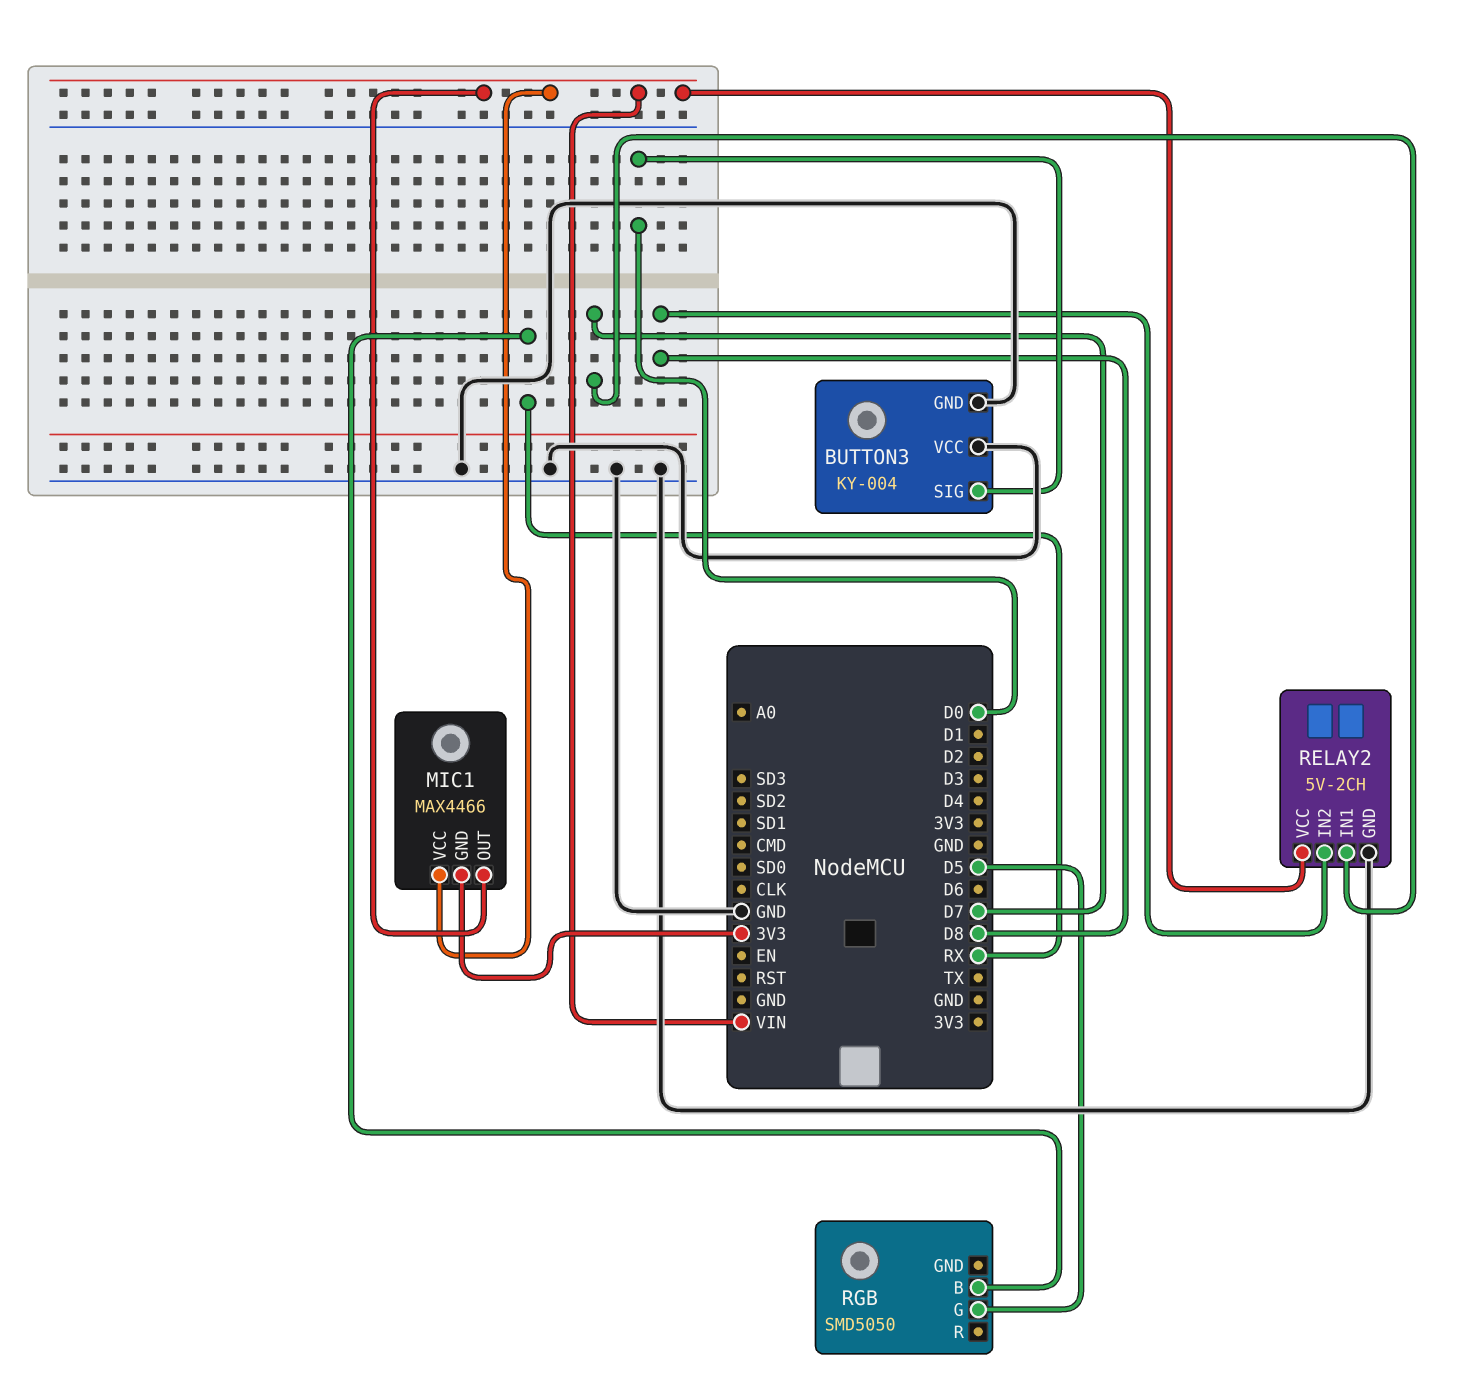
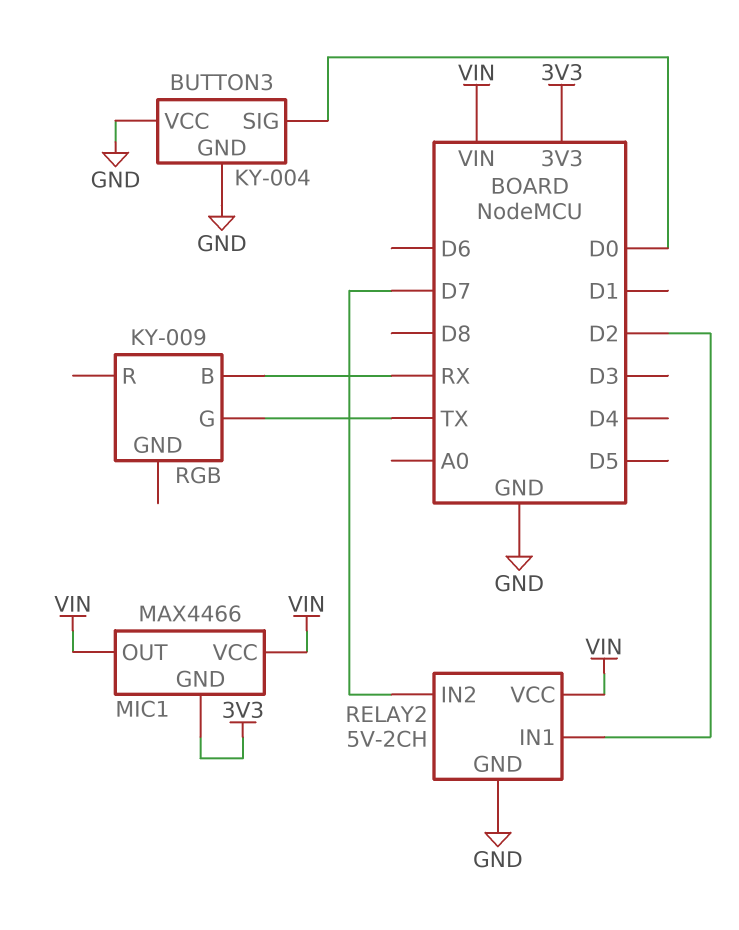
RELAY2 pin IN1: D7 -> D2
RELAY2 pin IN2: D8 -> D7
RGB: SMD5050 -> KY-009
RGB pin G: D5 -> TX

